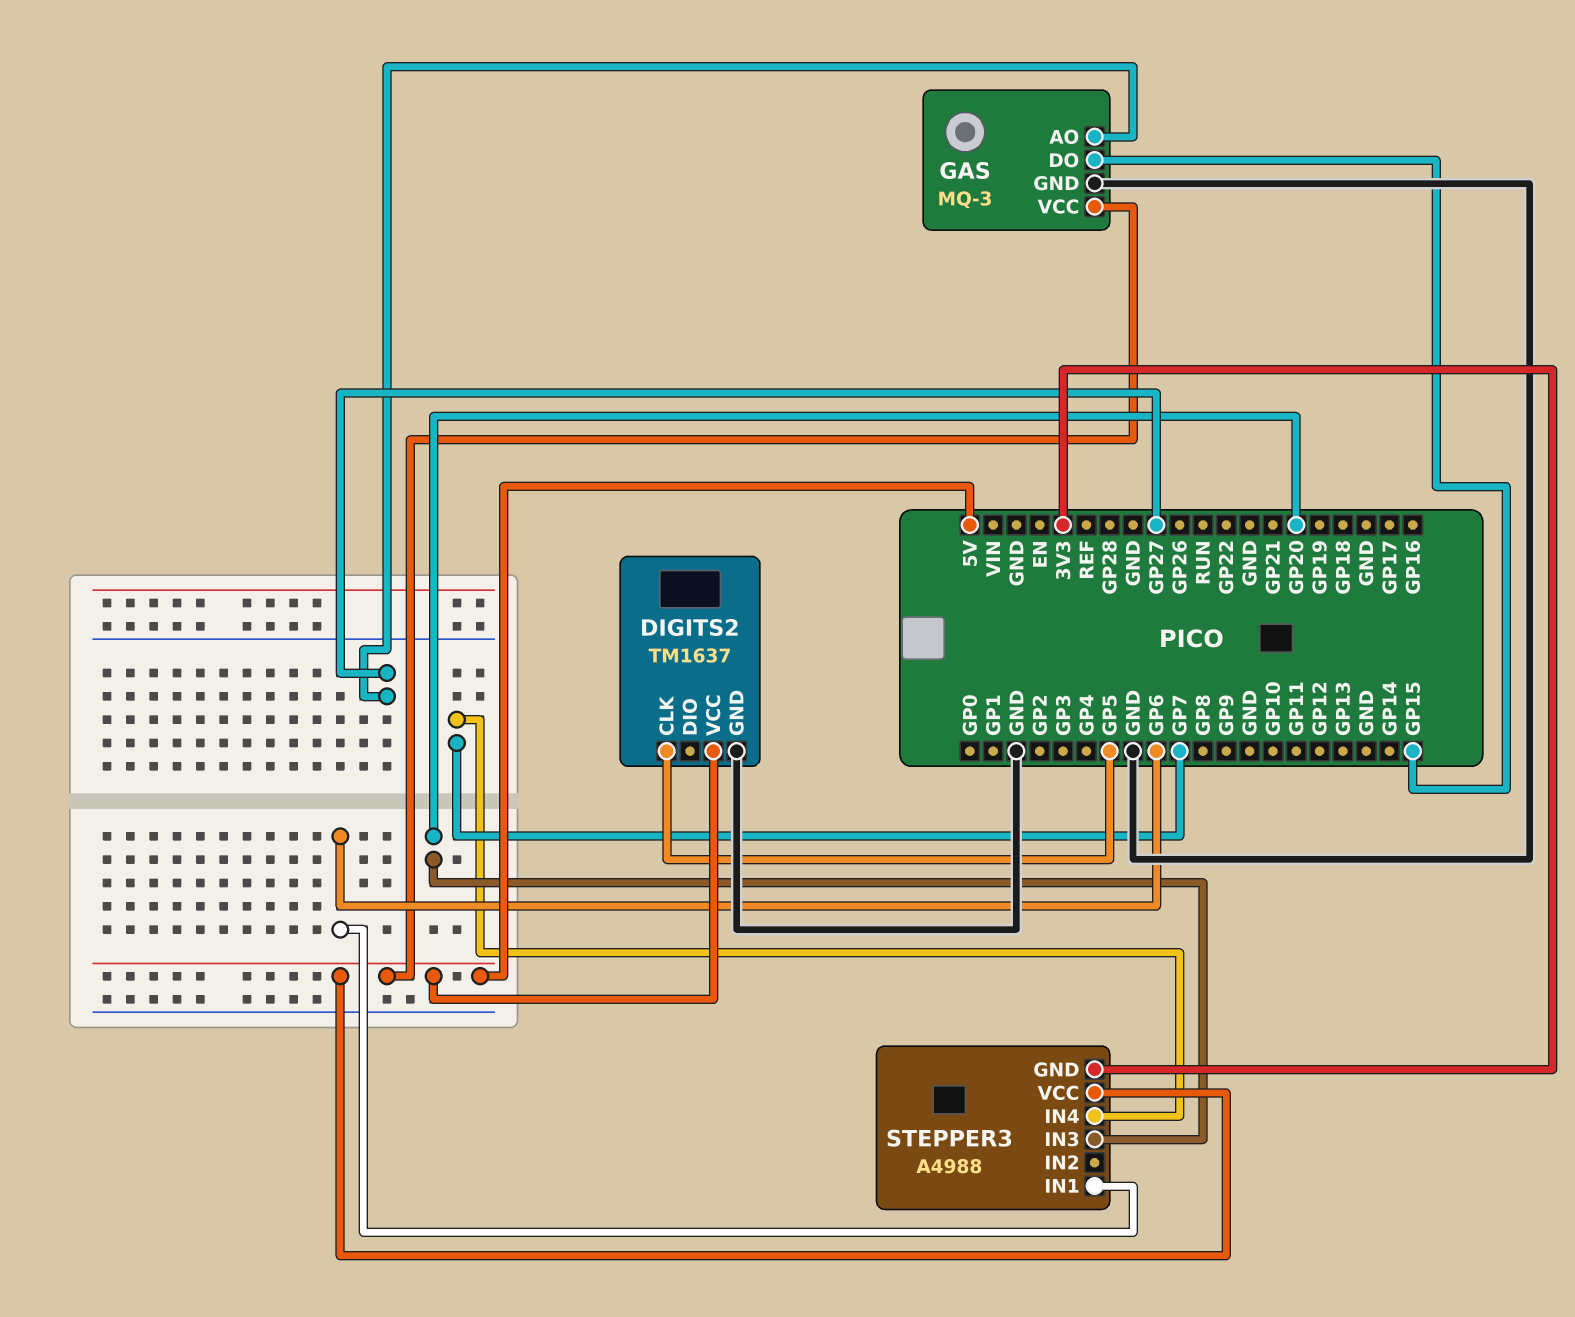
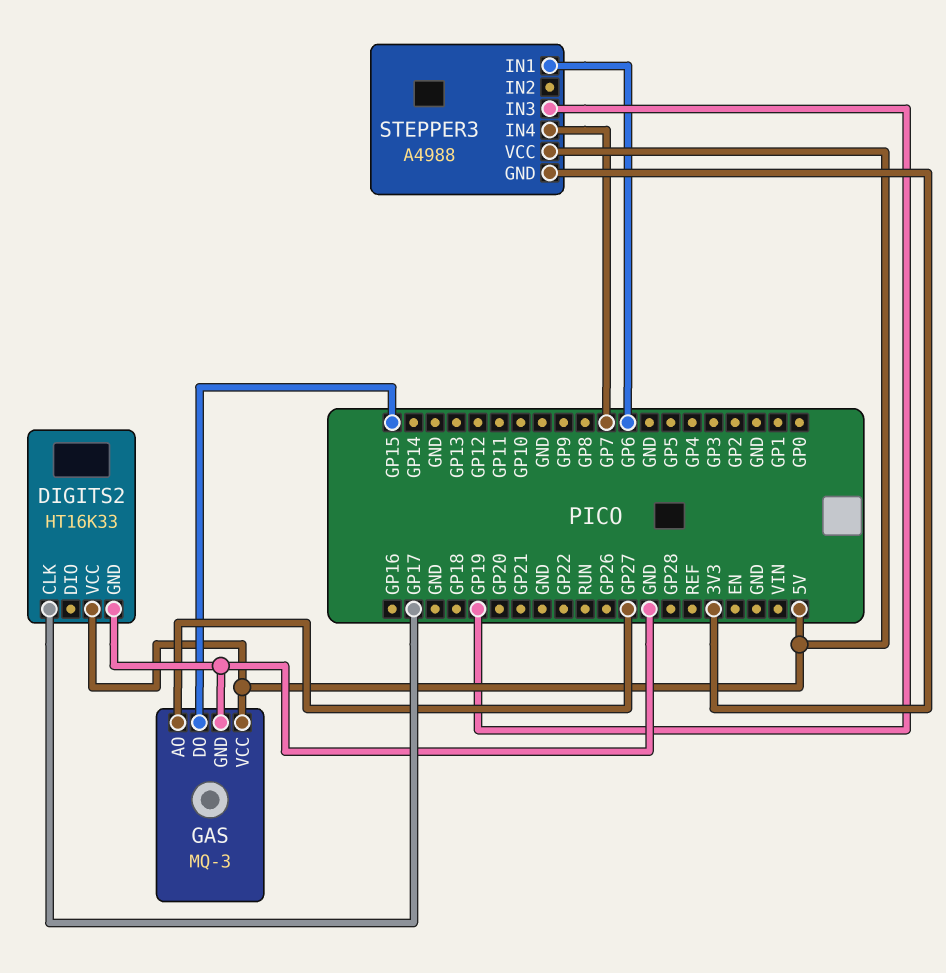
DIGITS2: TM1637 -> HT16K33
DIGITS2 pin CLK: GP5 -> GP17
STEPPER3 pin IN3: GP20 -> GP19

